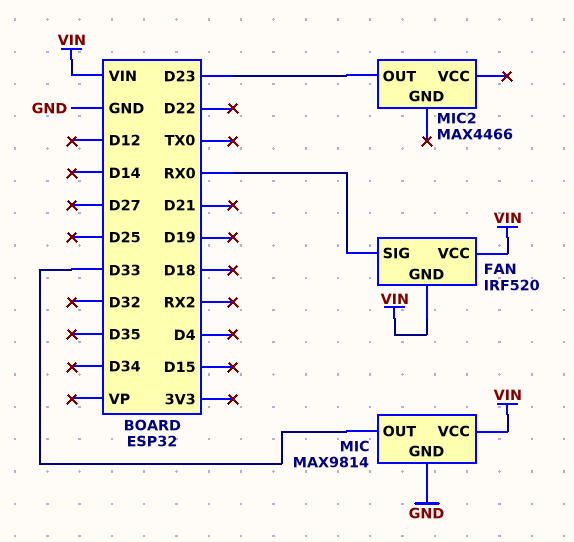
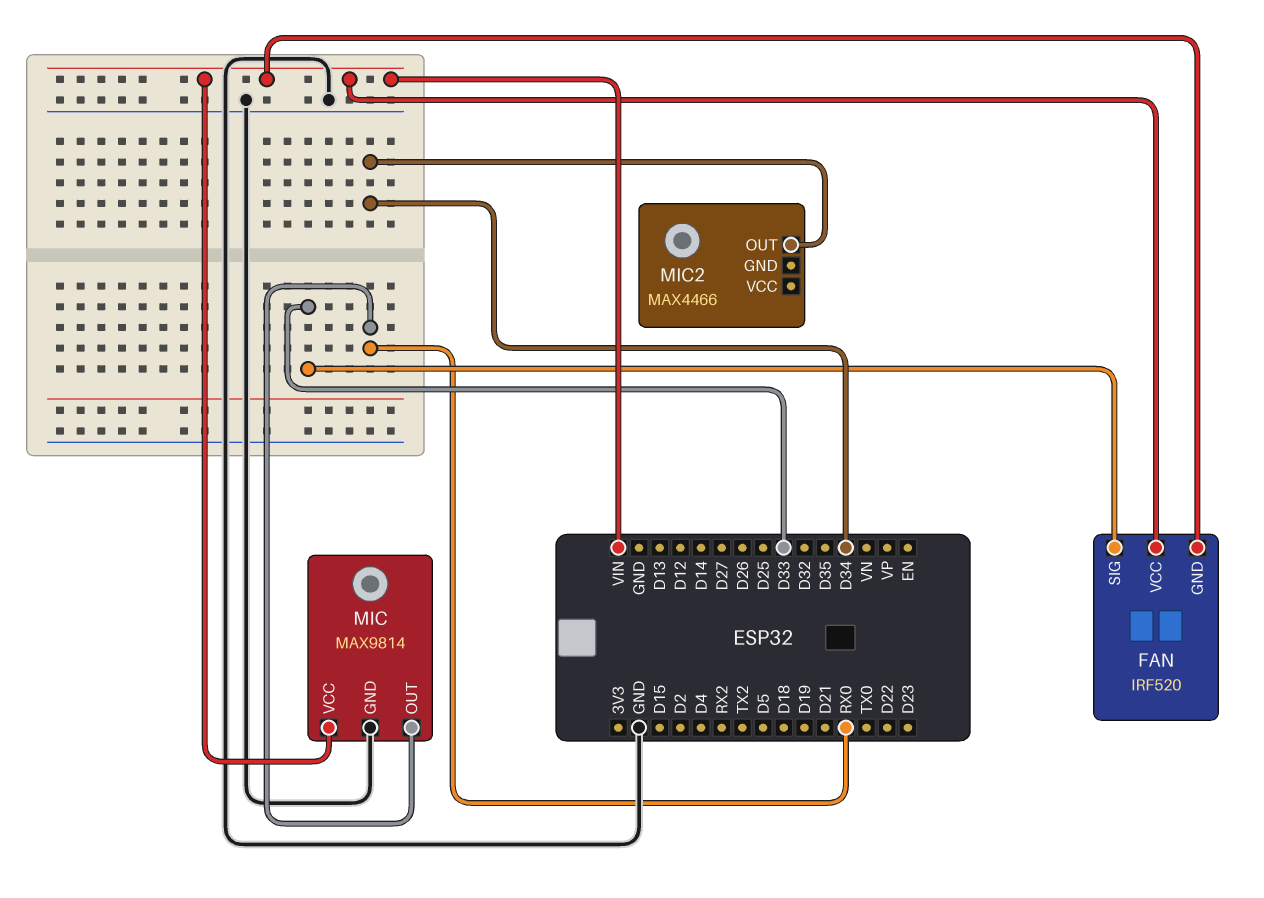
FAN pin SIG: RX0 -> D33
MIC pin OUT: D33 -> RX0
MIC2 pin OUT: D23 -> D34

